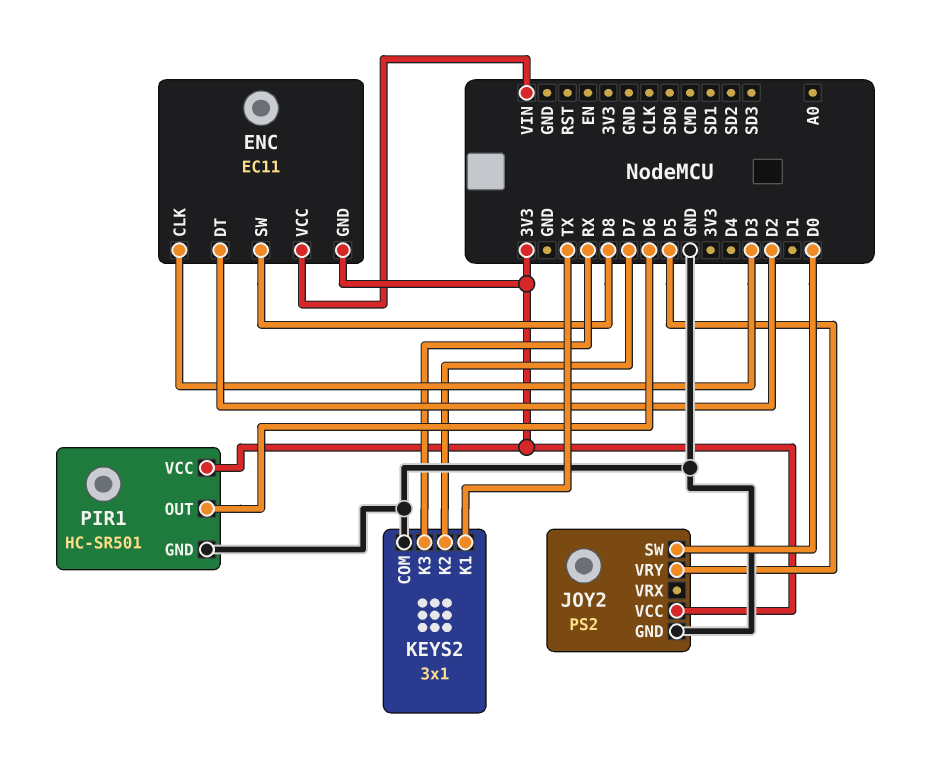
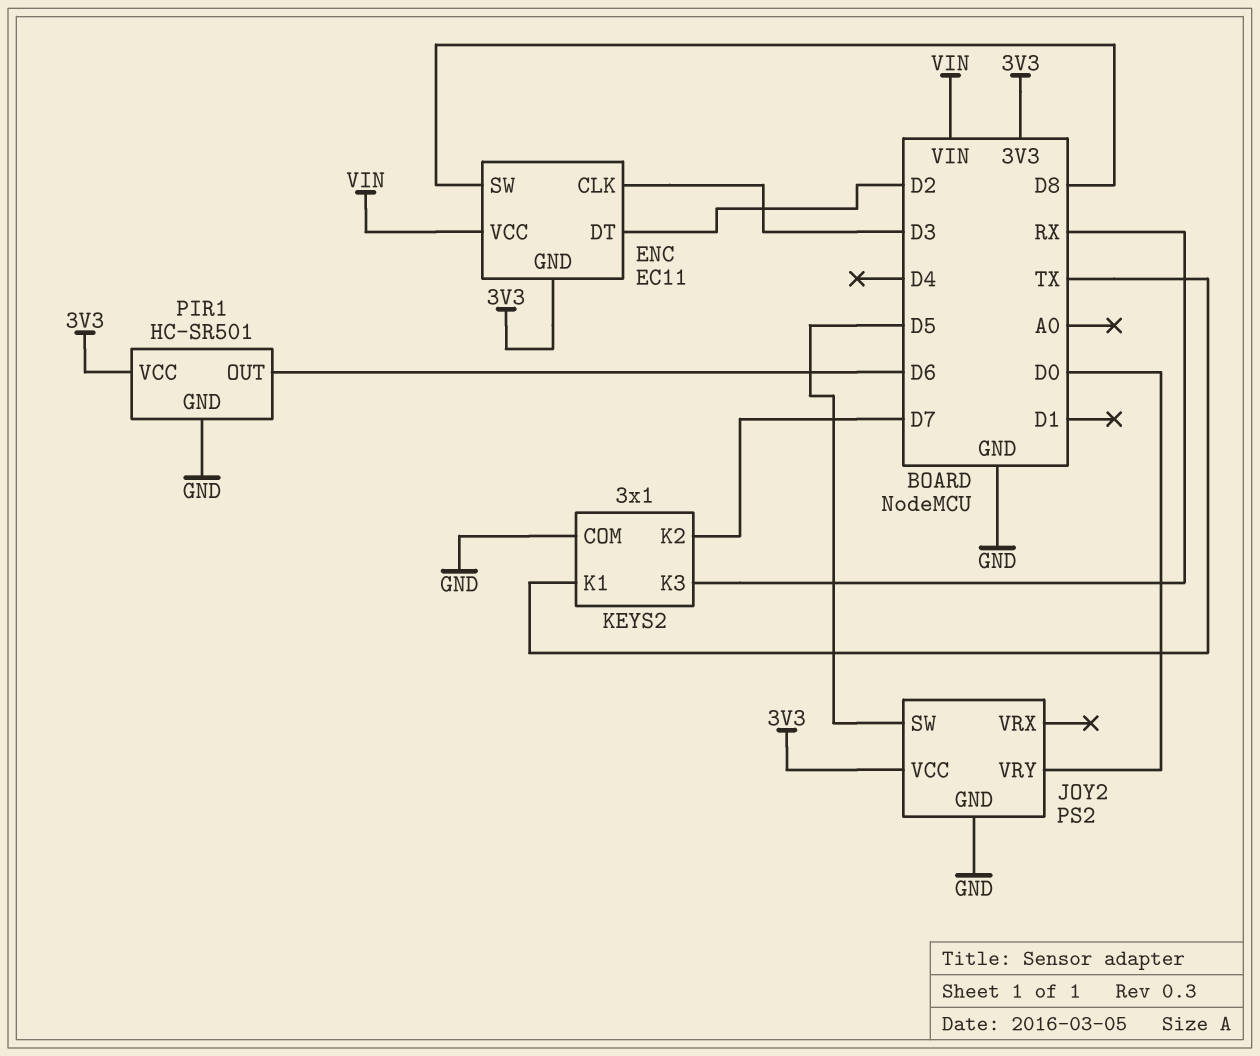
JOY2 pin SW: D0 -> D5
JOY2 pin VRY: D5 -> D0

